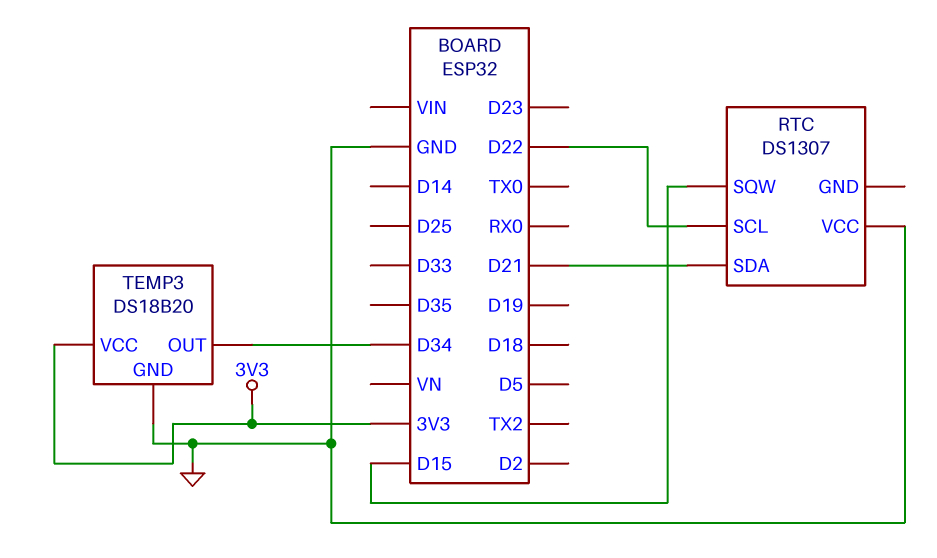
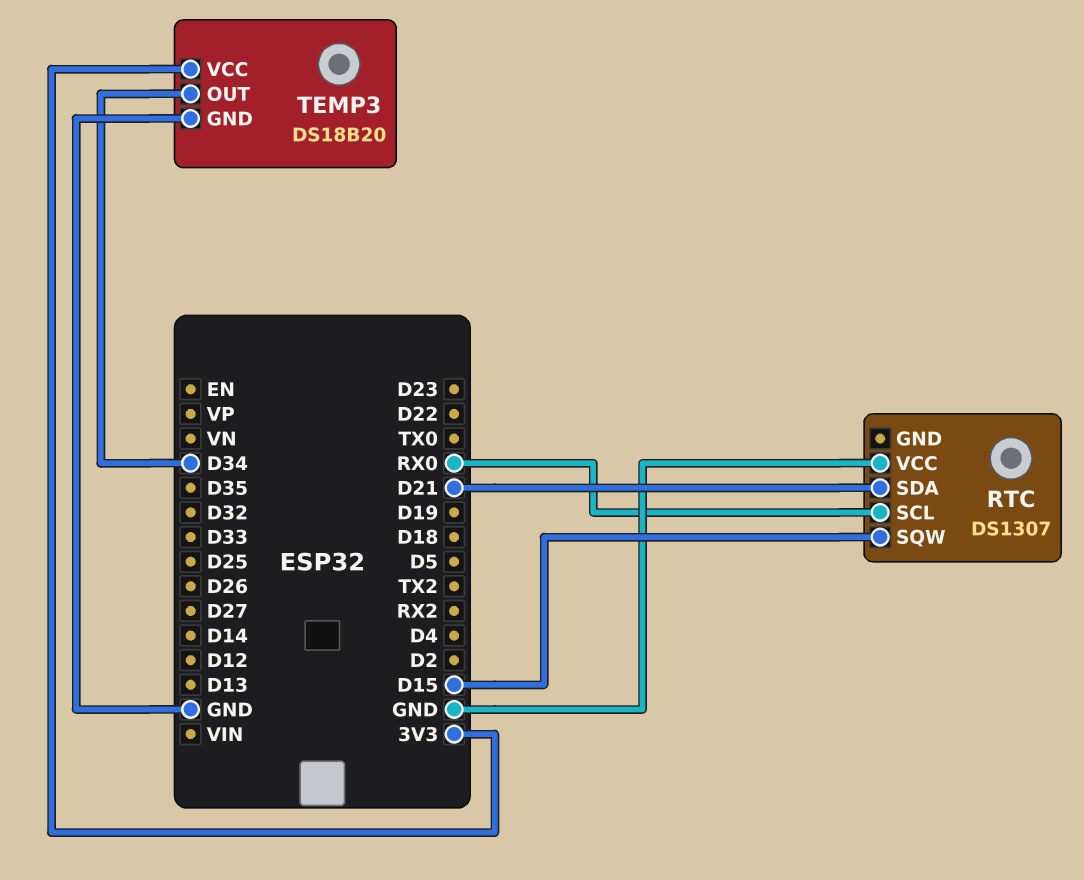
RTC pin SCL: D22 -> RX0

